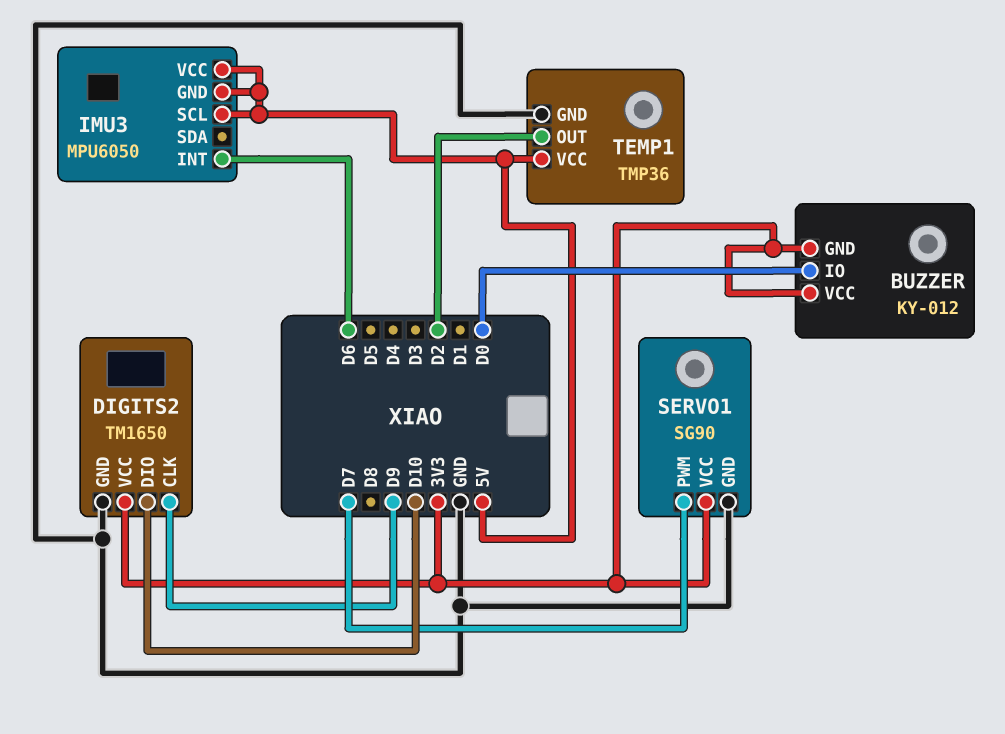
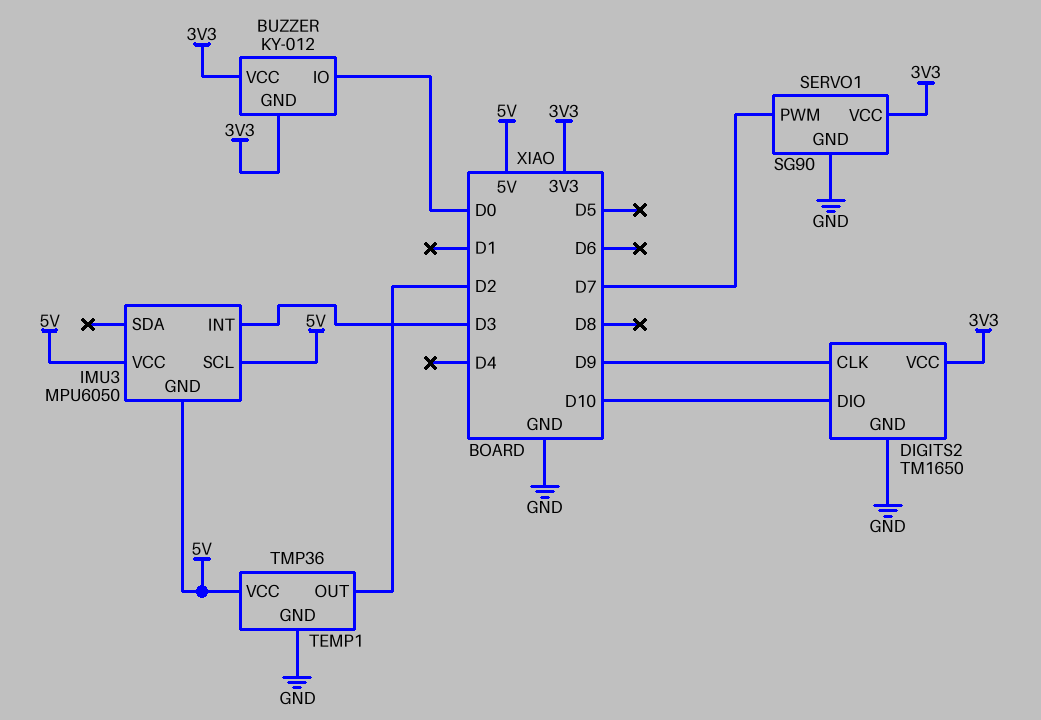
IMU3 pin INT: D6 -> D3

